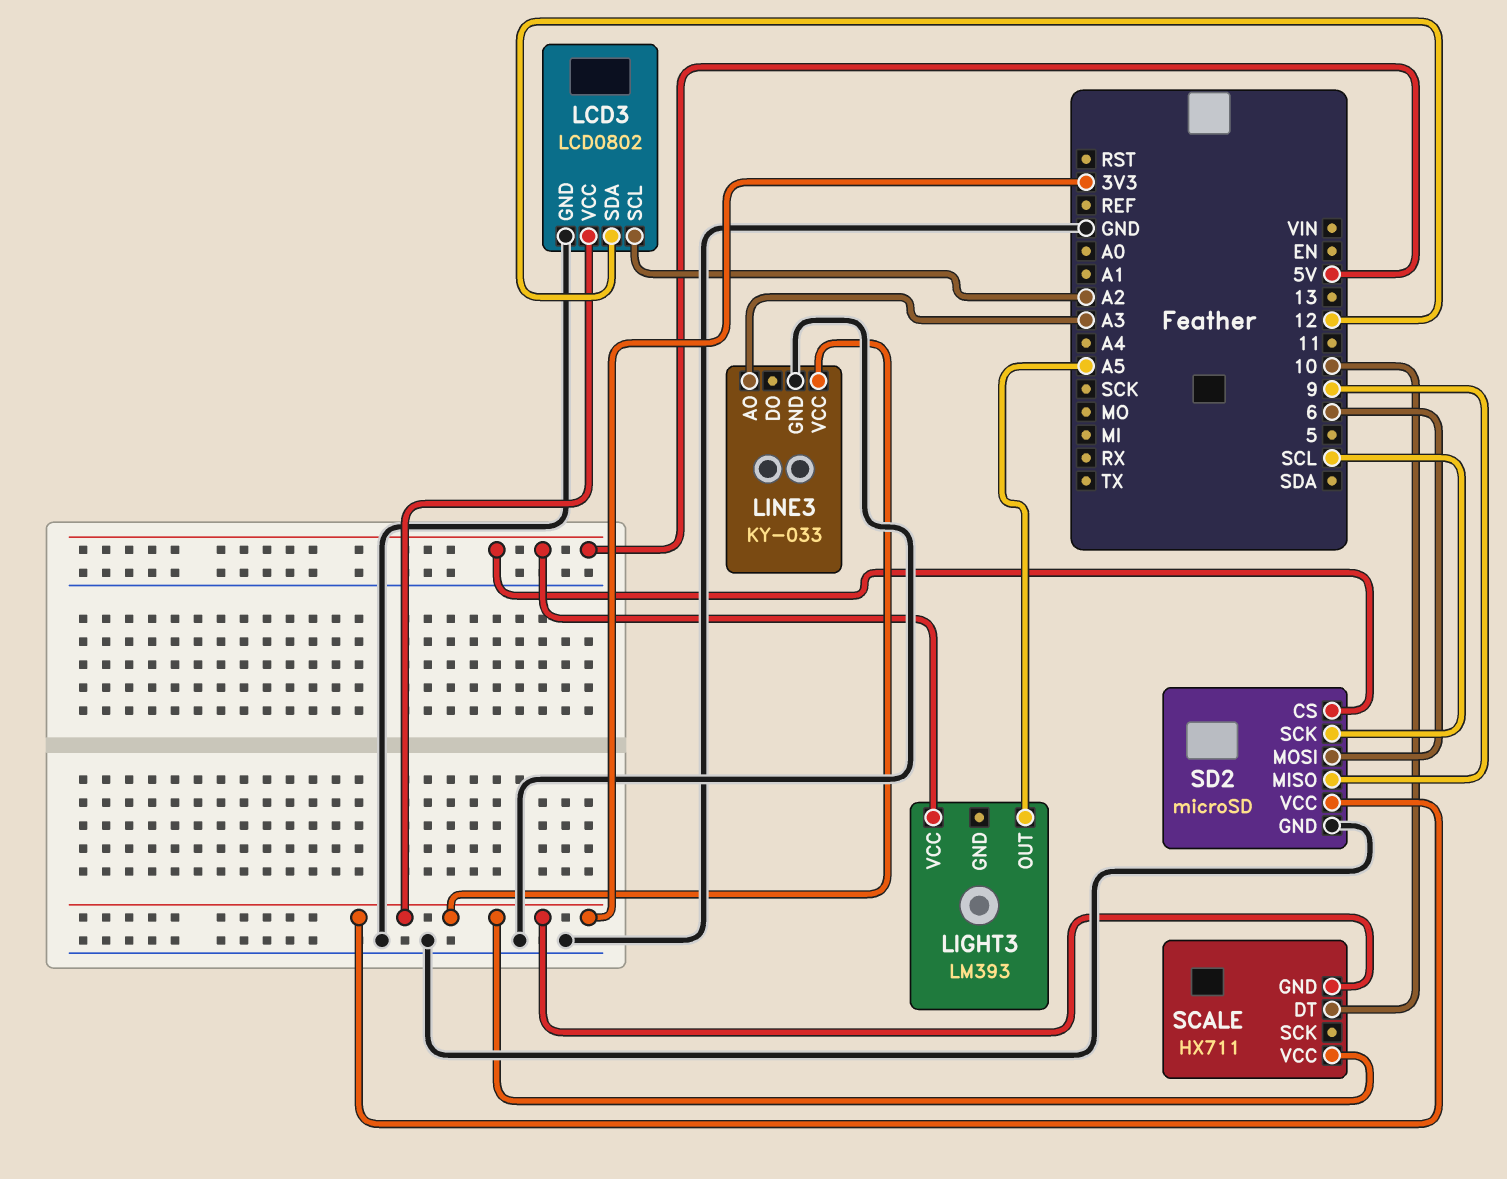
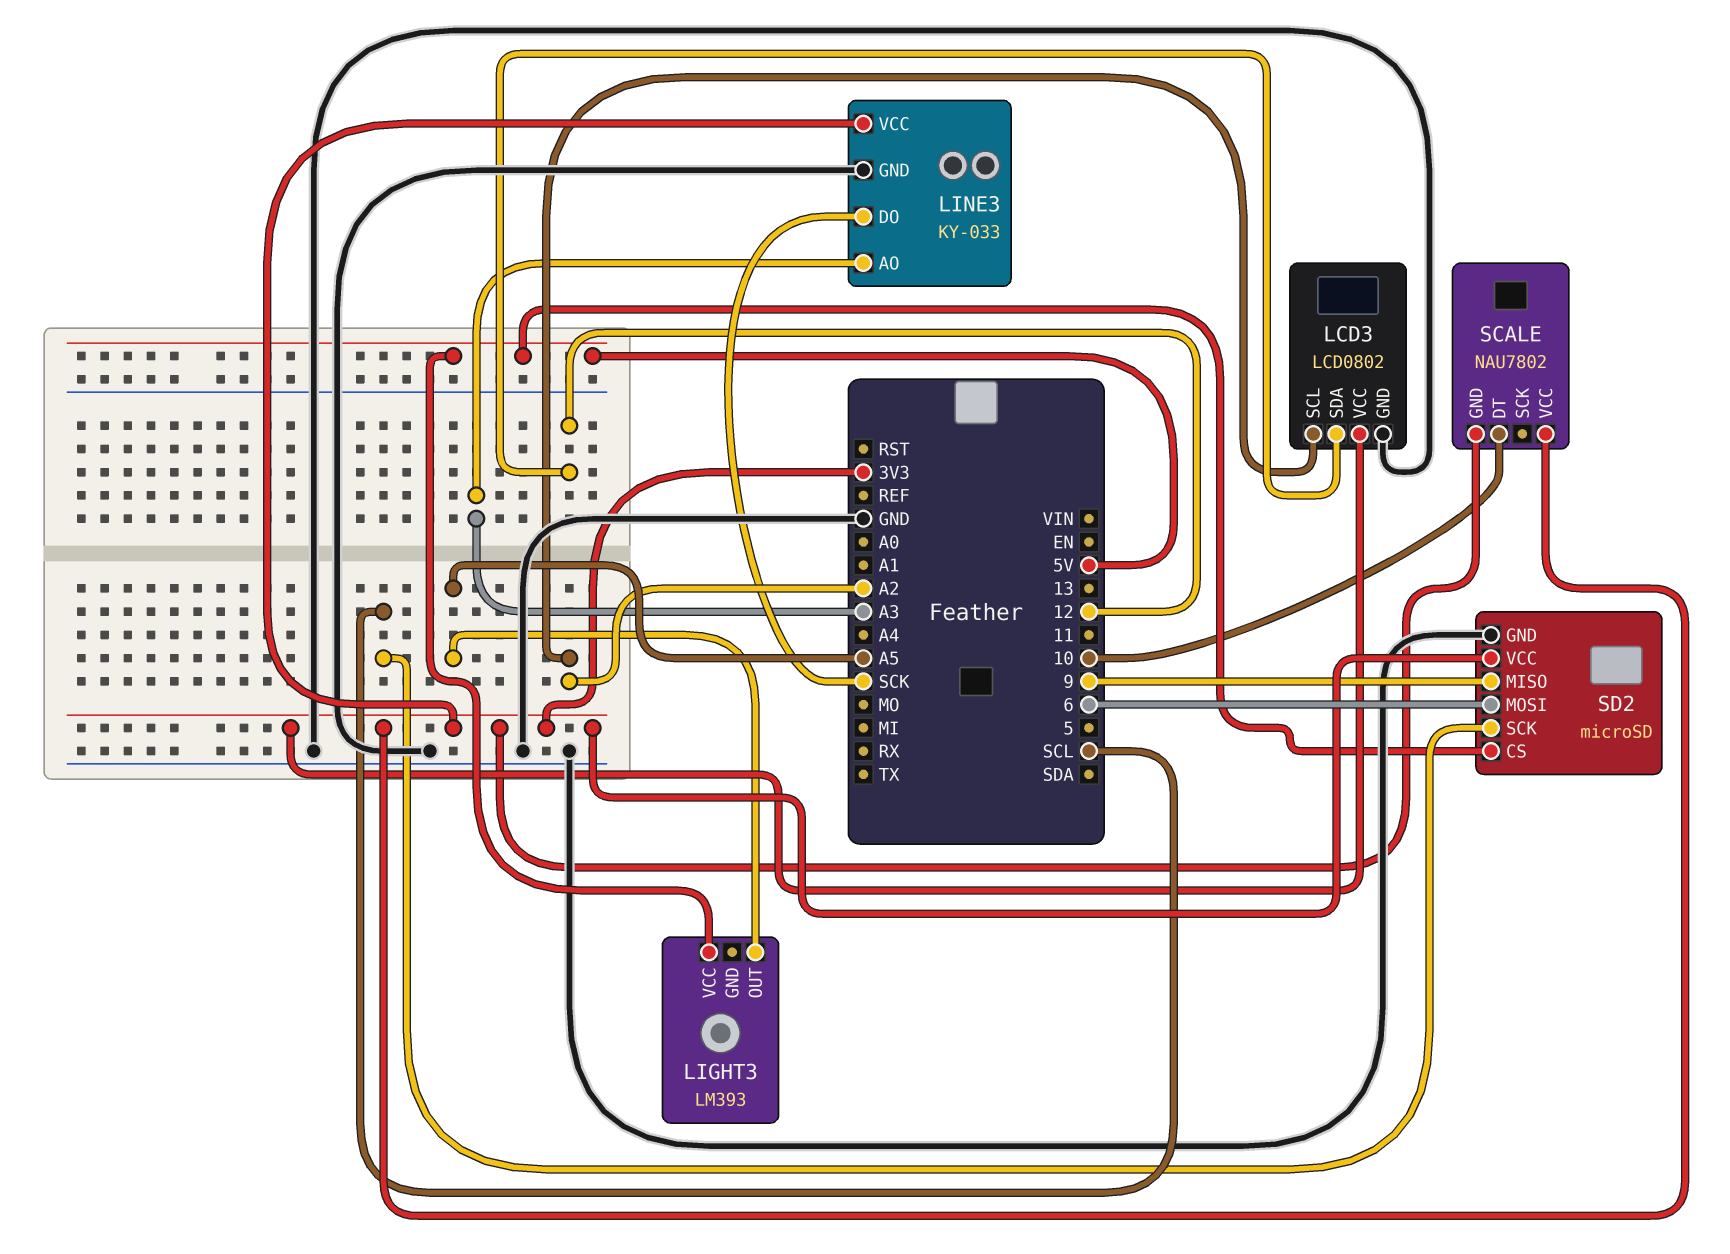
LINE3 pin DO: none -> SCK
SCALE: HX711 -> NAU7802

